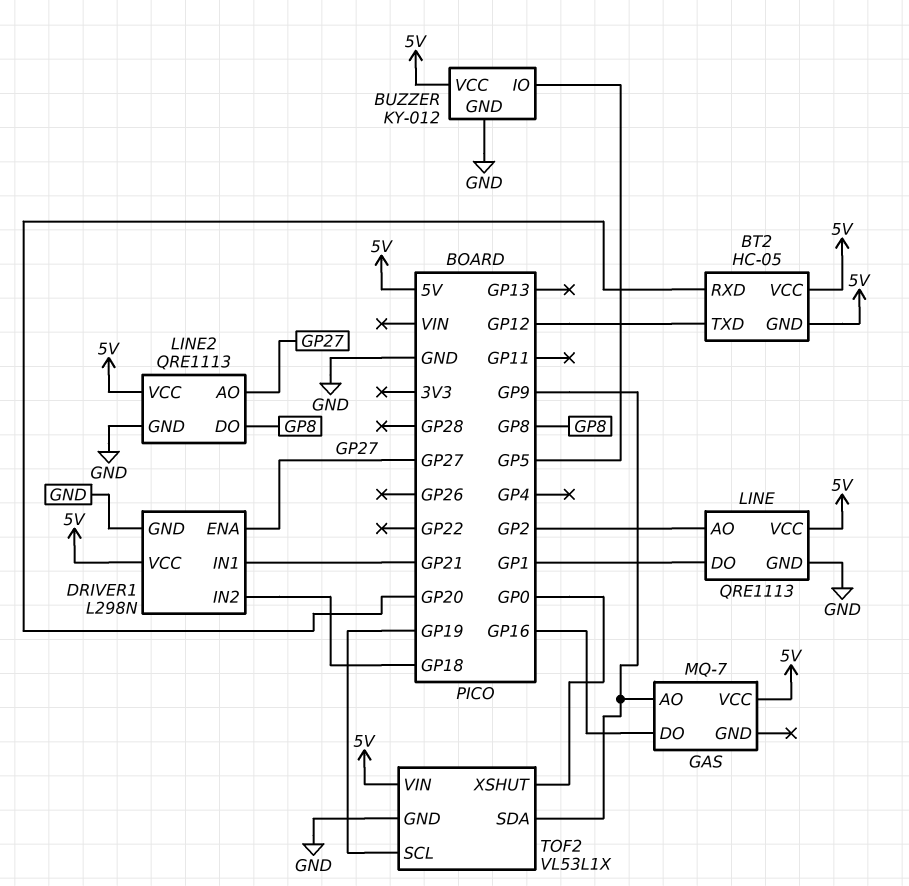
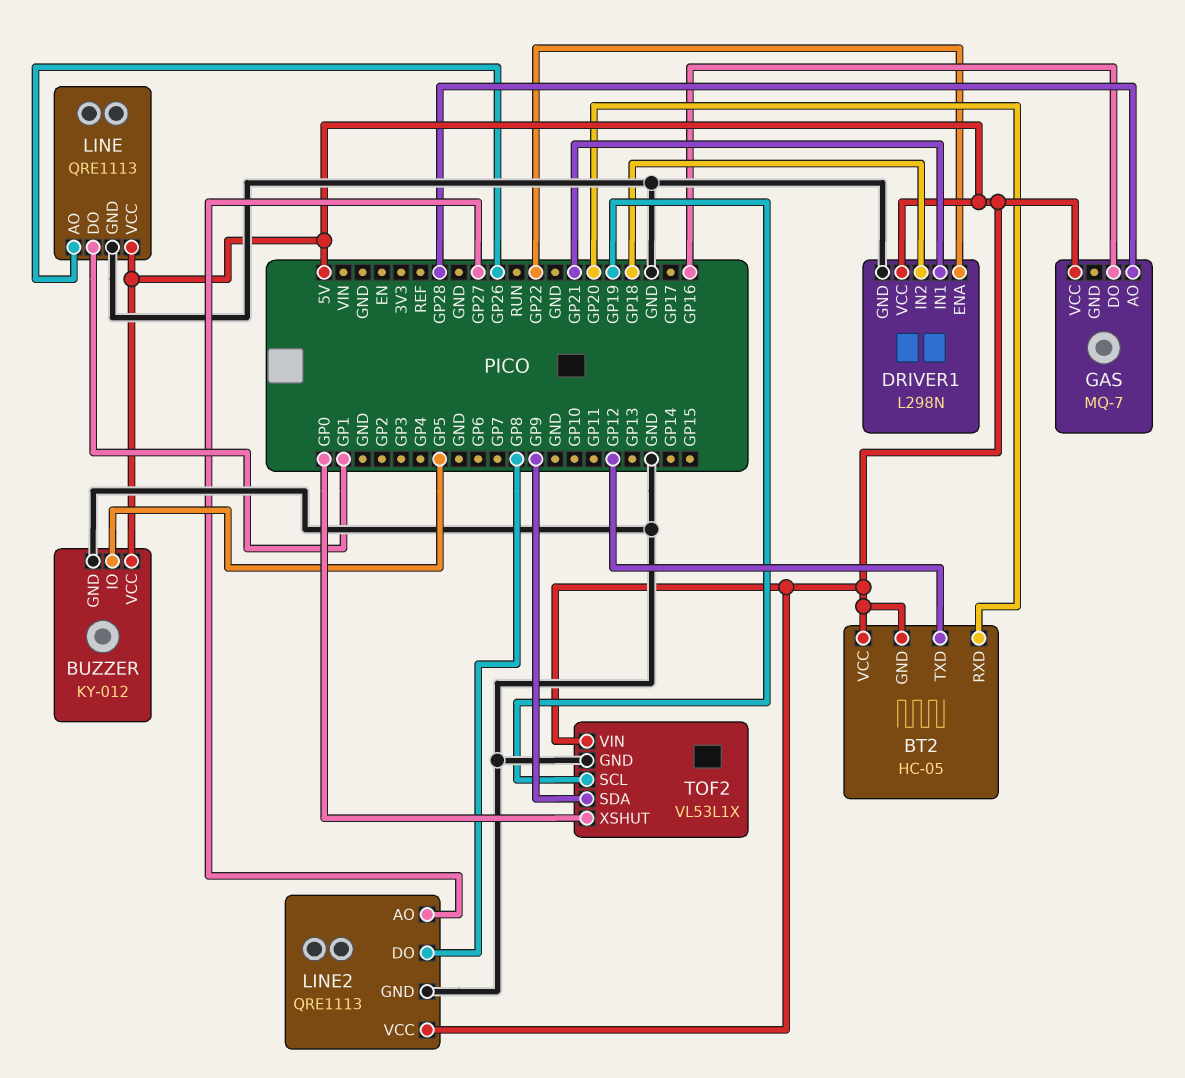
DRIVER1 pin ENA: GP27 -> GP22
GAS pin AO: GP9 -> GP28
LINE pin AO: GP2 -> GP26

